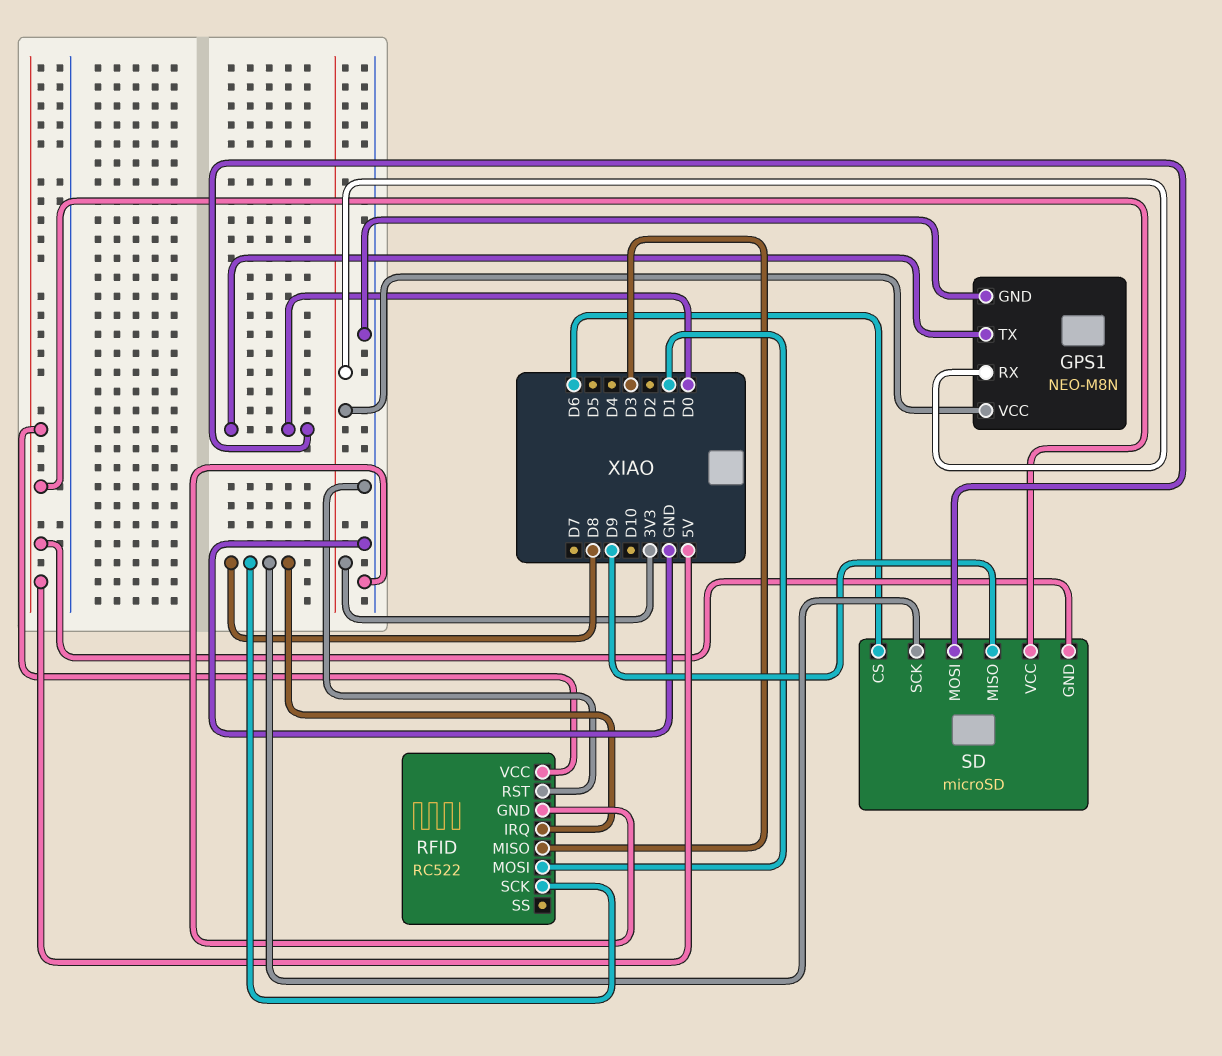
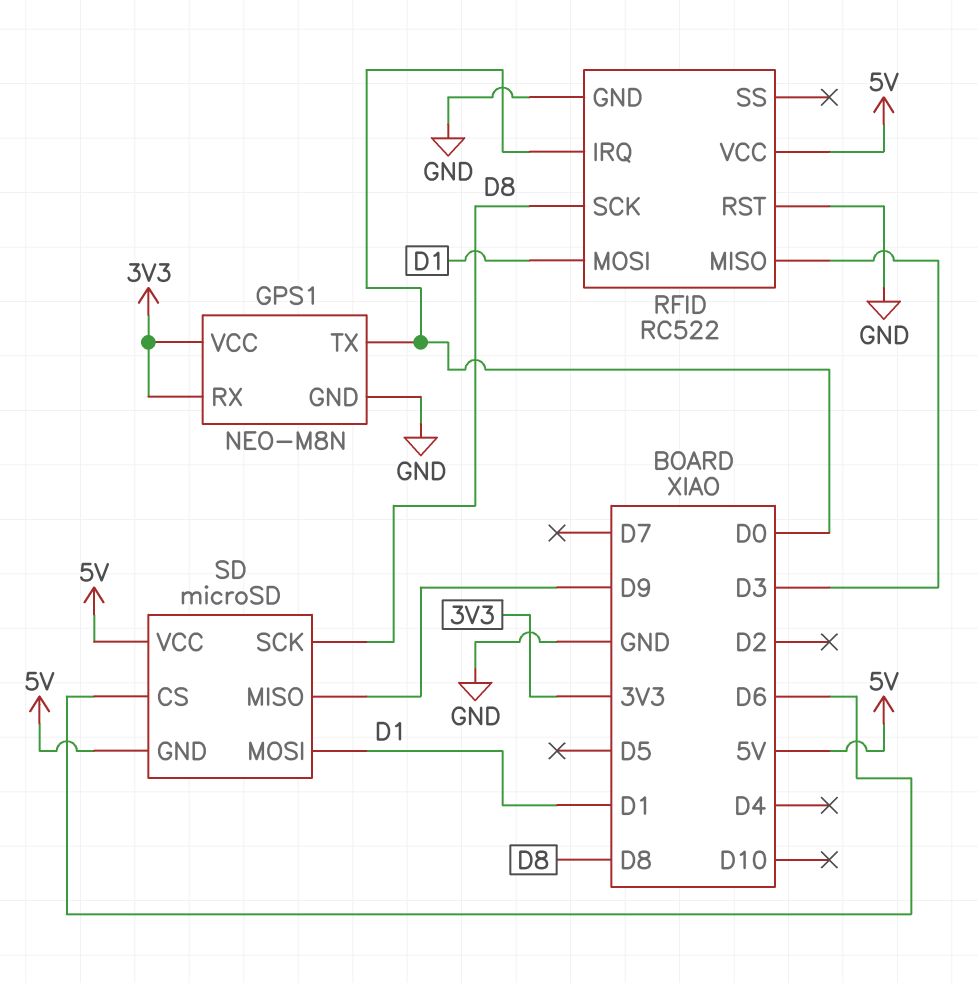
RFID pin IRQ: D8 -> D0
SD pin MOSI: D0 -> D1

